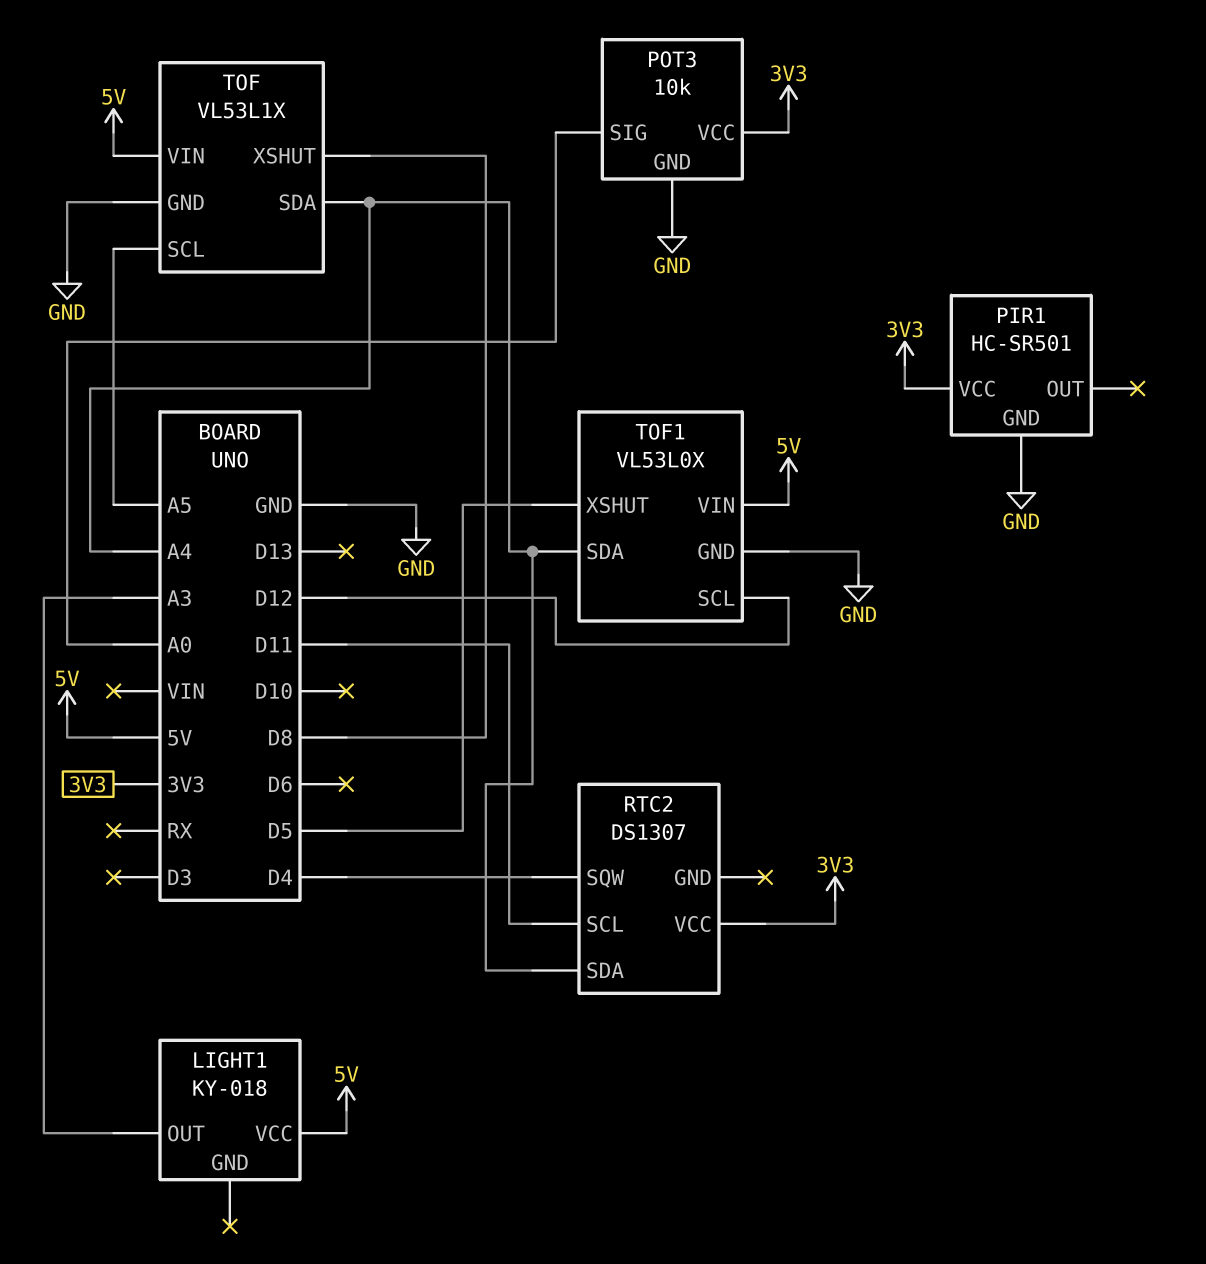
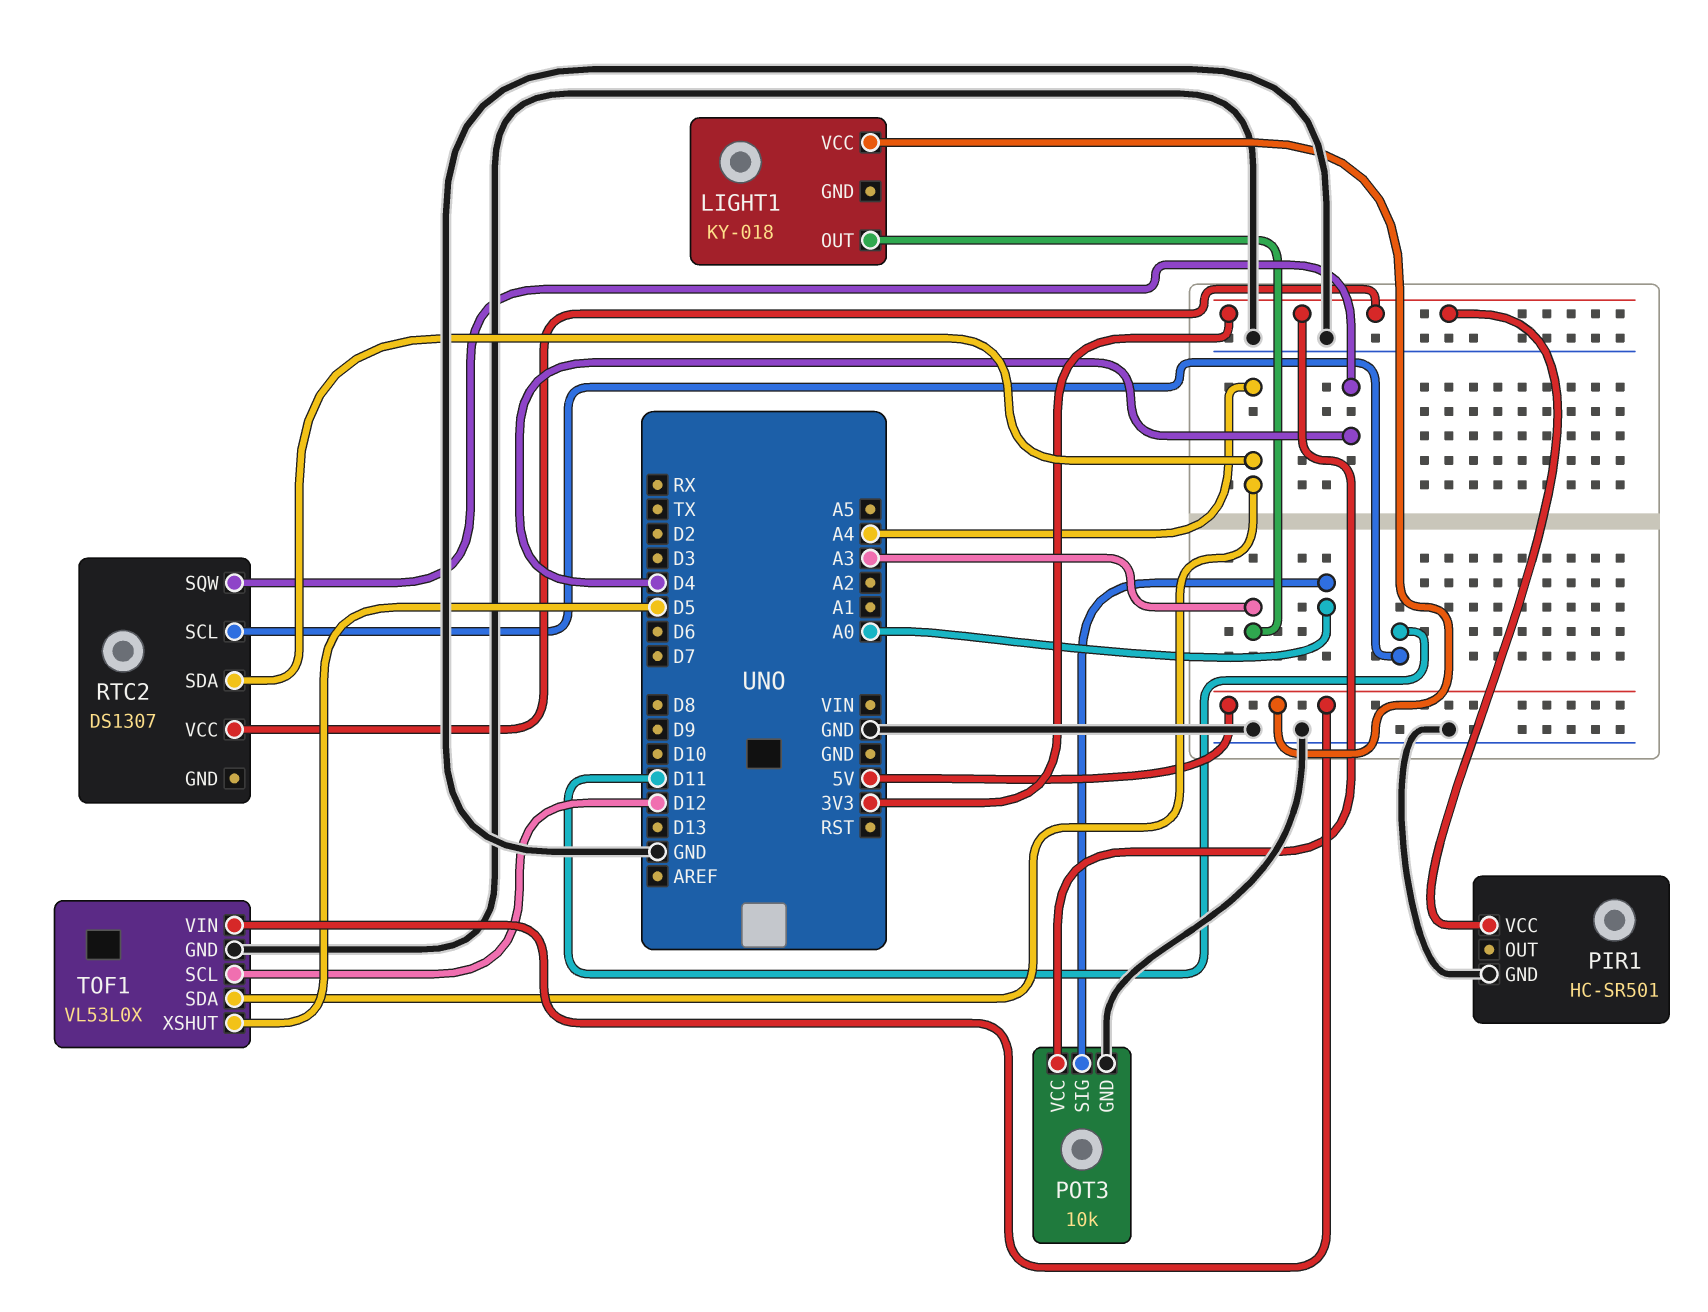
TOF: VL53L1X -> none
TOF pin GND: GND -> none
TOF pin SCL: A5 -> none
TOF pin SDA: A4 -> none
TOF pin VIN: 5V -> none
TOF pin XSHUT: D8 -> none

